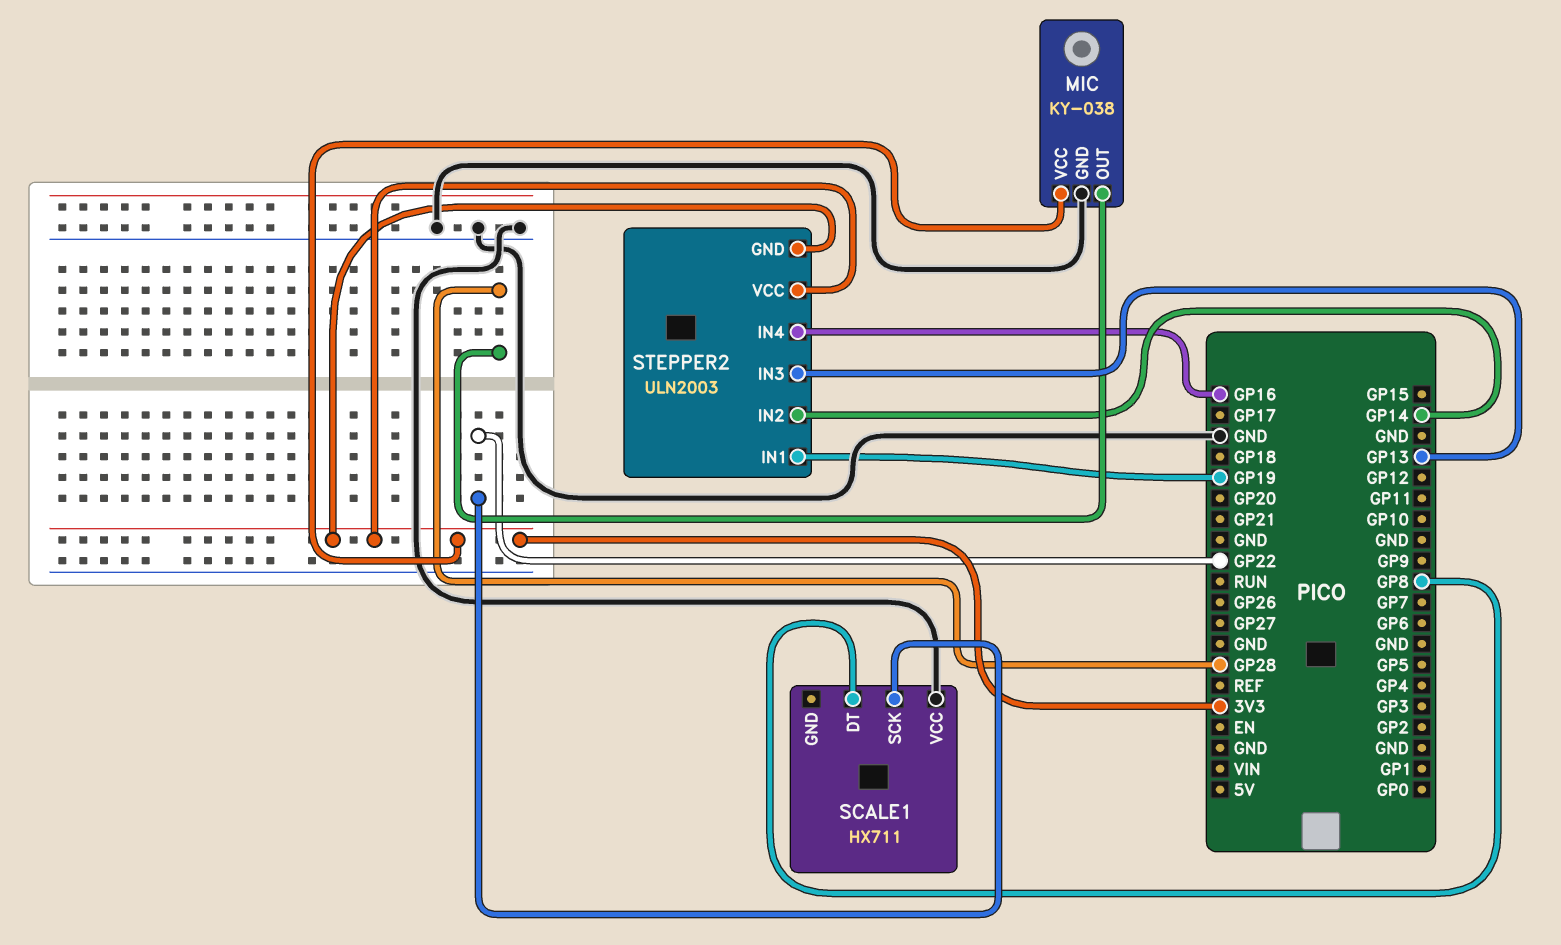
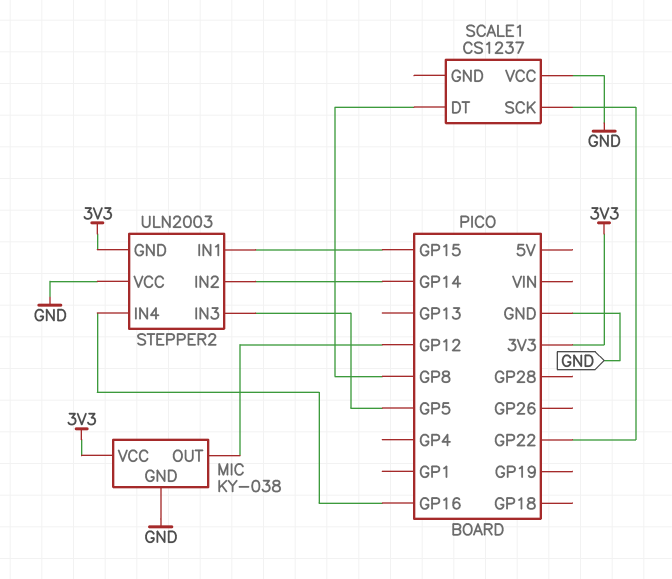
MIC pin OUT: GP28 -> GP12
SCALE1: HX711 -> CS1237
STEPPER2 pin IN1: GP19 -> GP15
STEPPER2 pin IN3: GP13 -> GP5
STEPPER2 pin VCC: 3V3 -> GND

